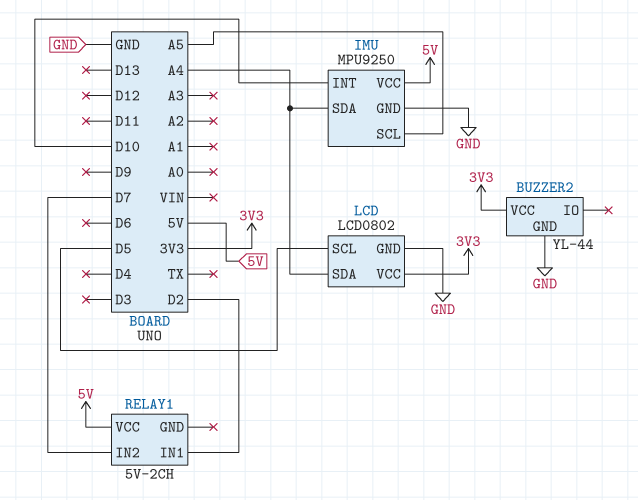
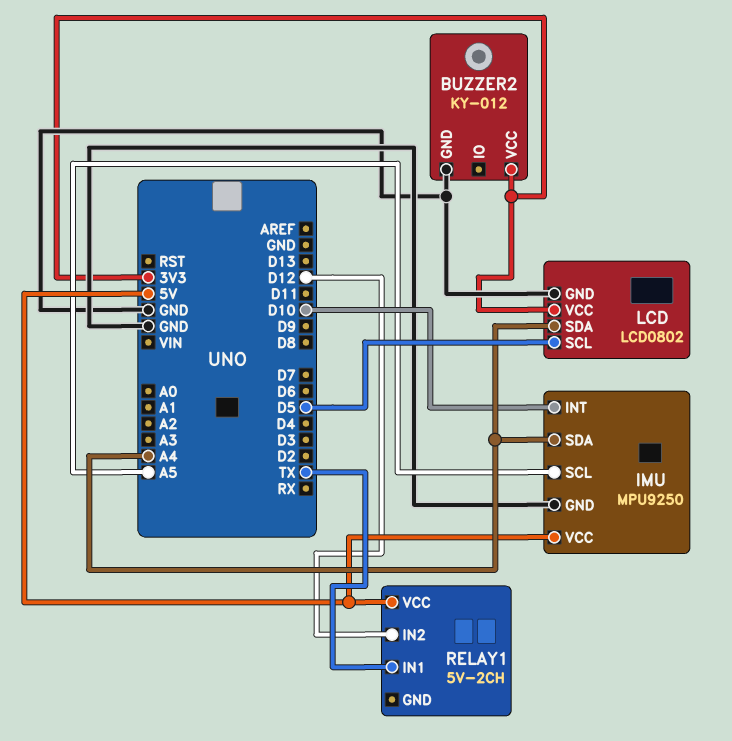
BUZZER2: YL-44 -> KY-012
RELAY1 pin IN1: D2 -> TX
RELAY1 pin IN2: D7 -> D12

